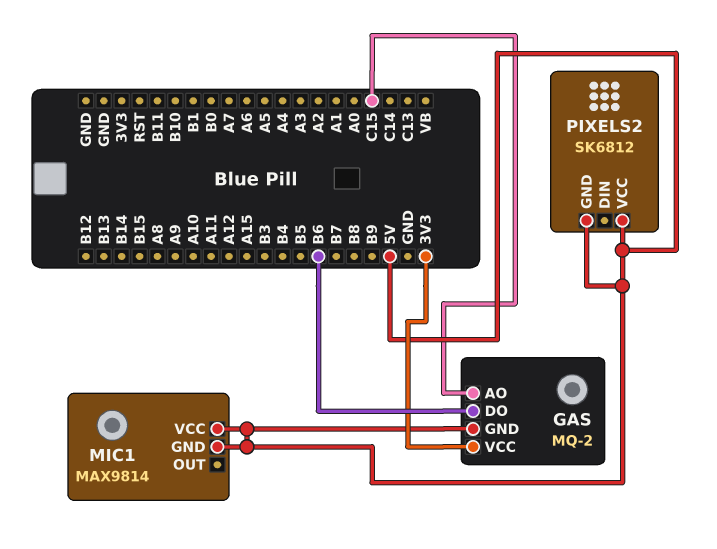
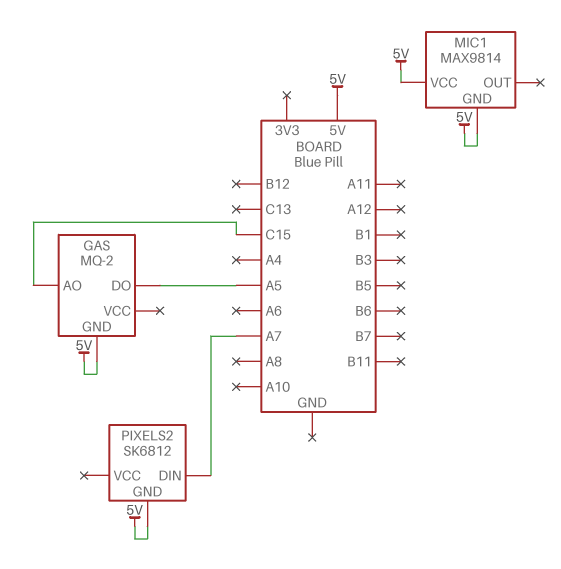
GAS pin DO: B6 -> A5
GAS pin VCC: 3V3 -> none
PIXELS2 pin DIN: none -> A7
PIXELS2 pin VCC: 5V -> none

